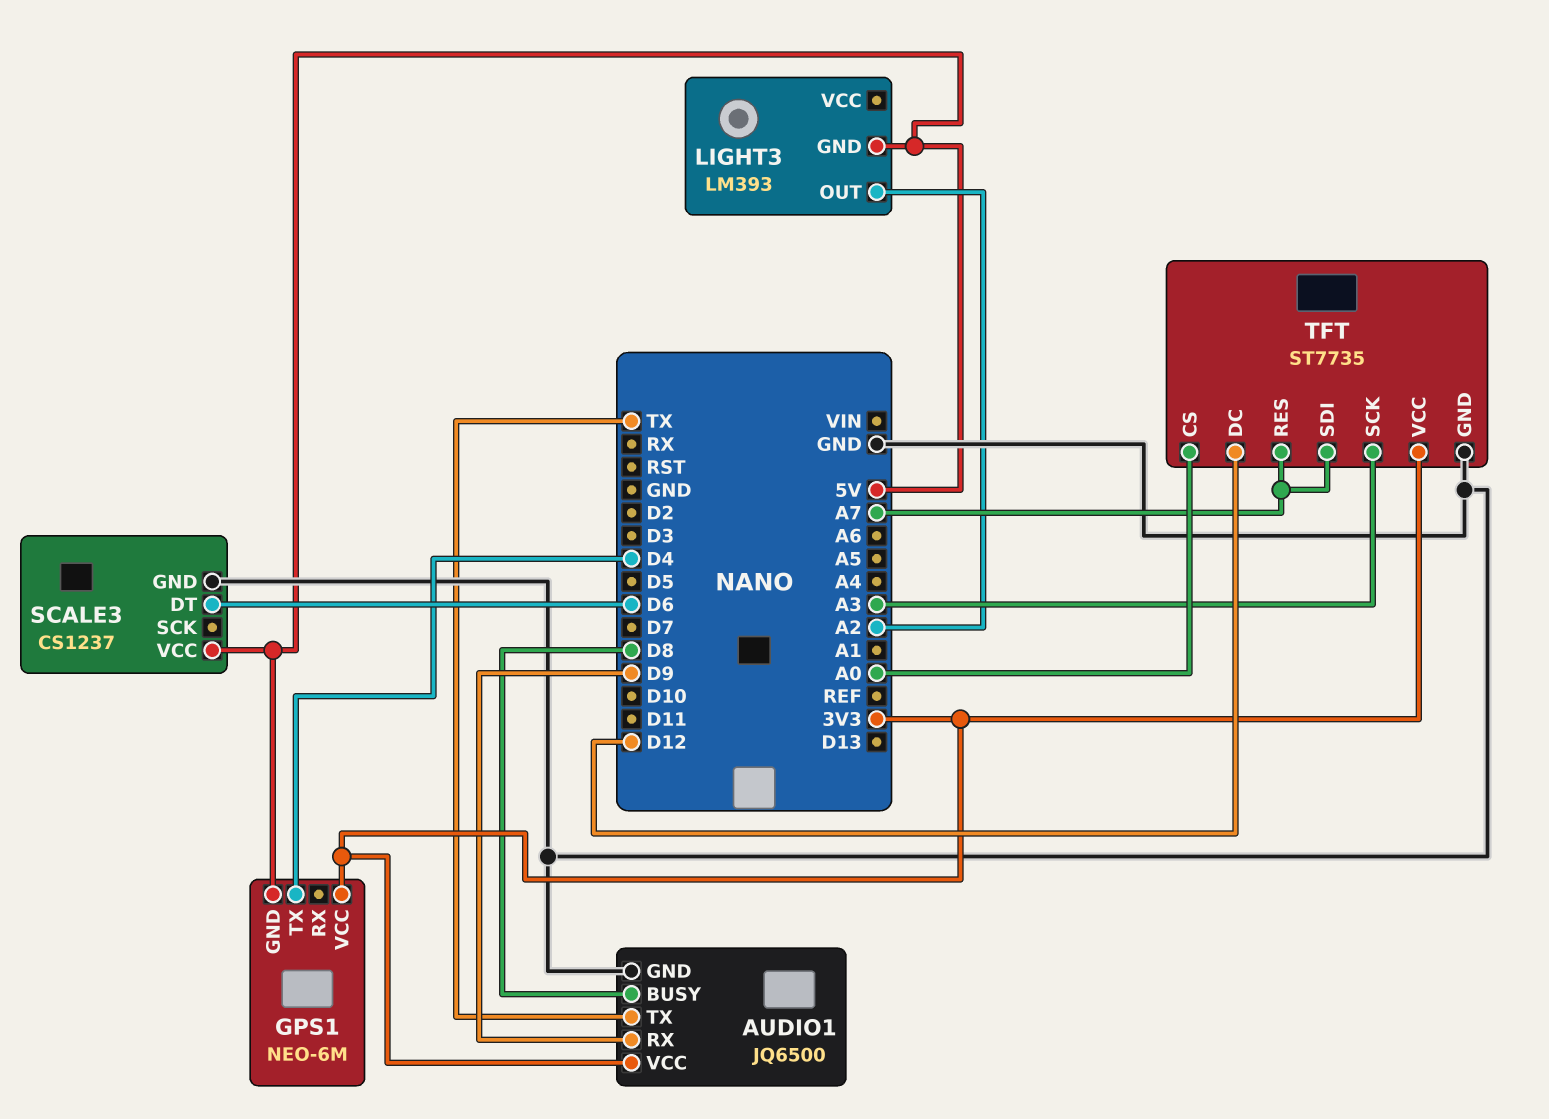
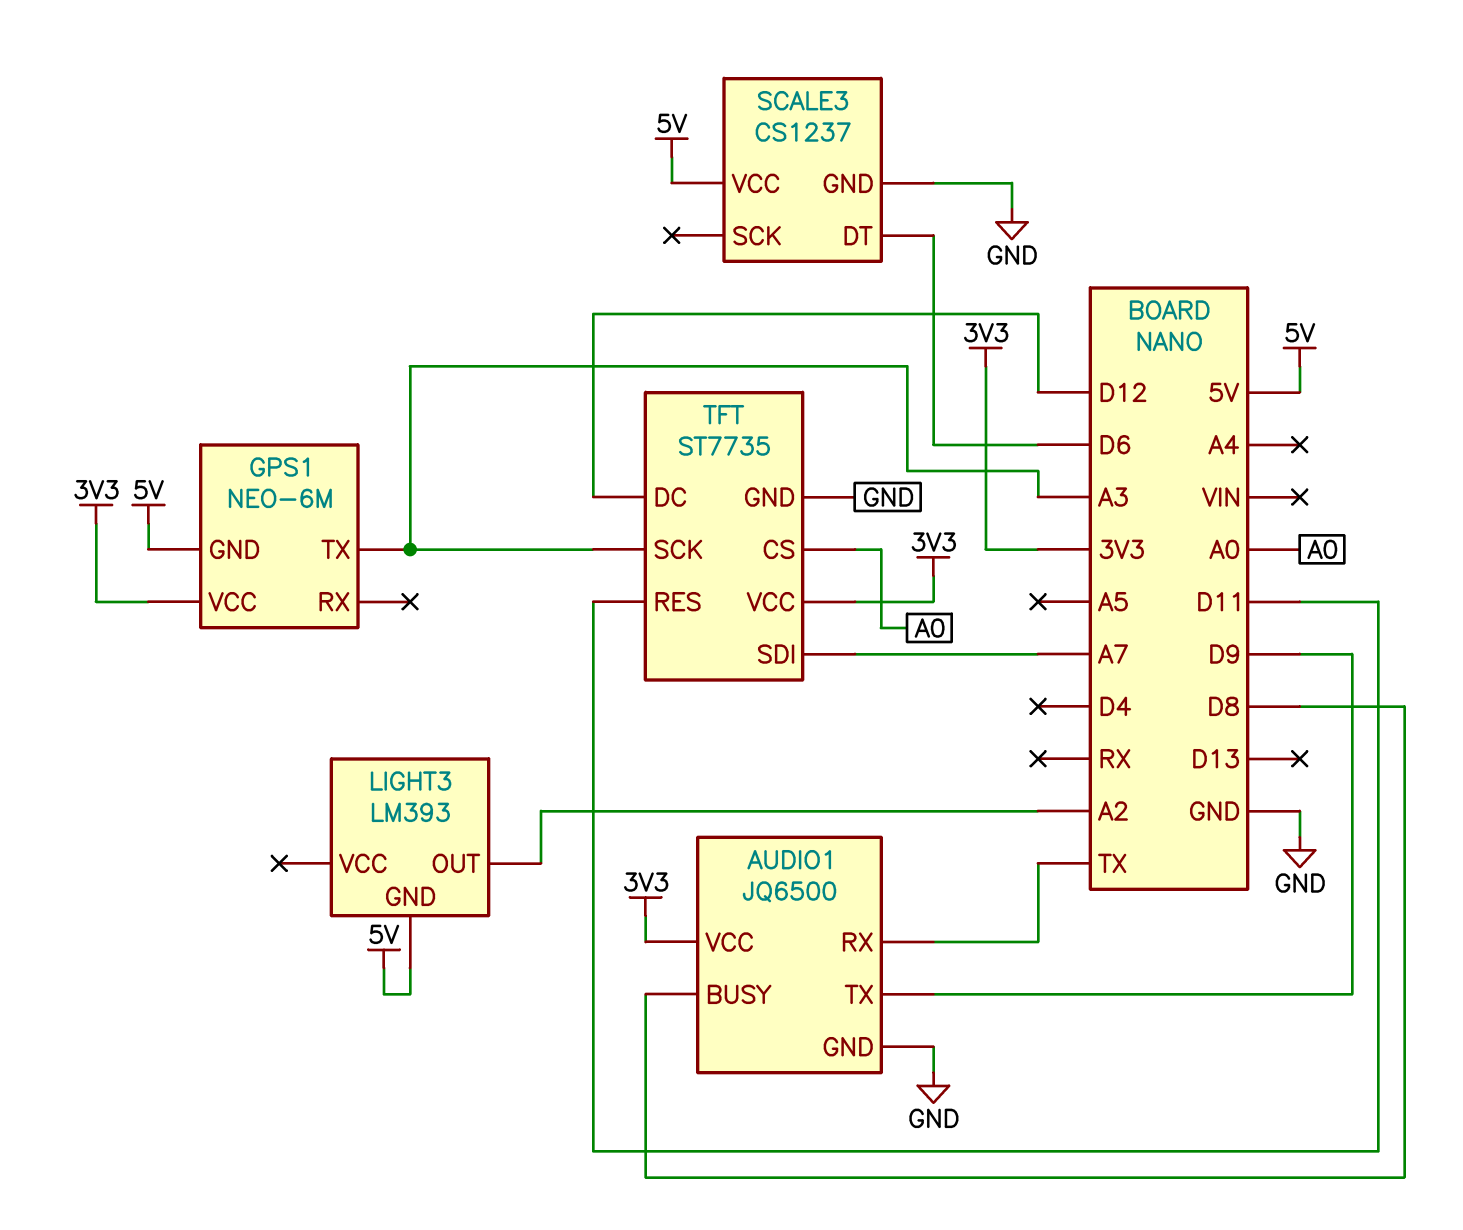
AUDIO1 pin RX: D9 -> TX
AUDIO1 pin TX: TX -> D9
GPS1 pin TX: D4 -> A3
TFT pin RES: A7 -> D11

